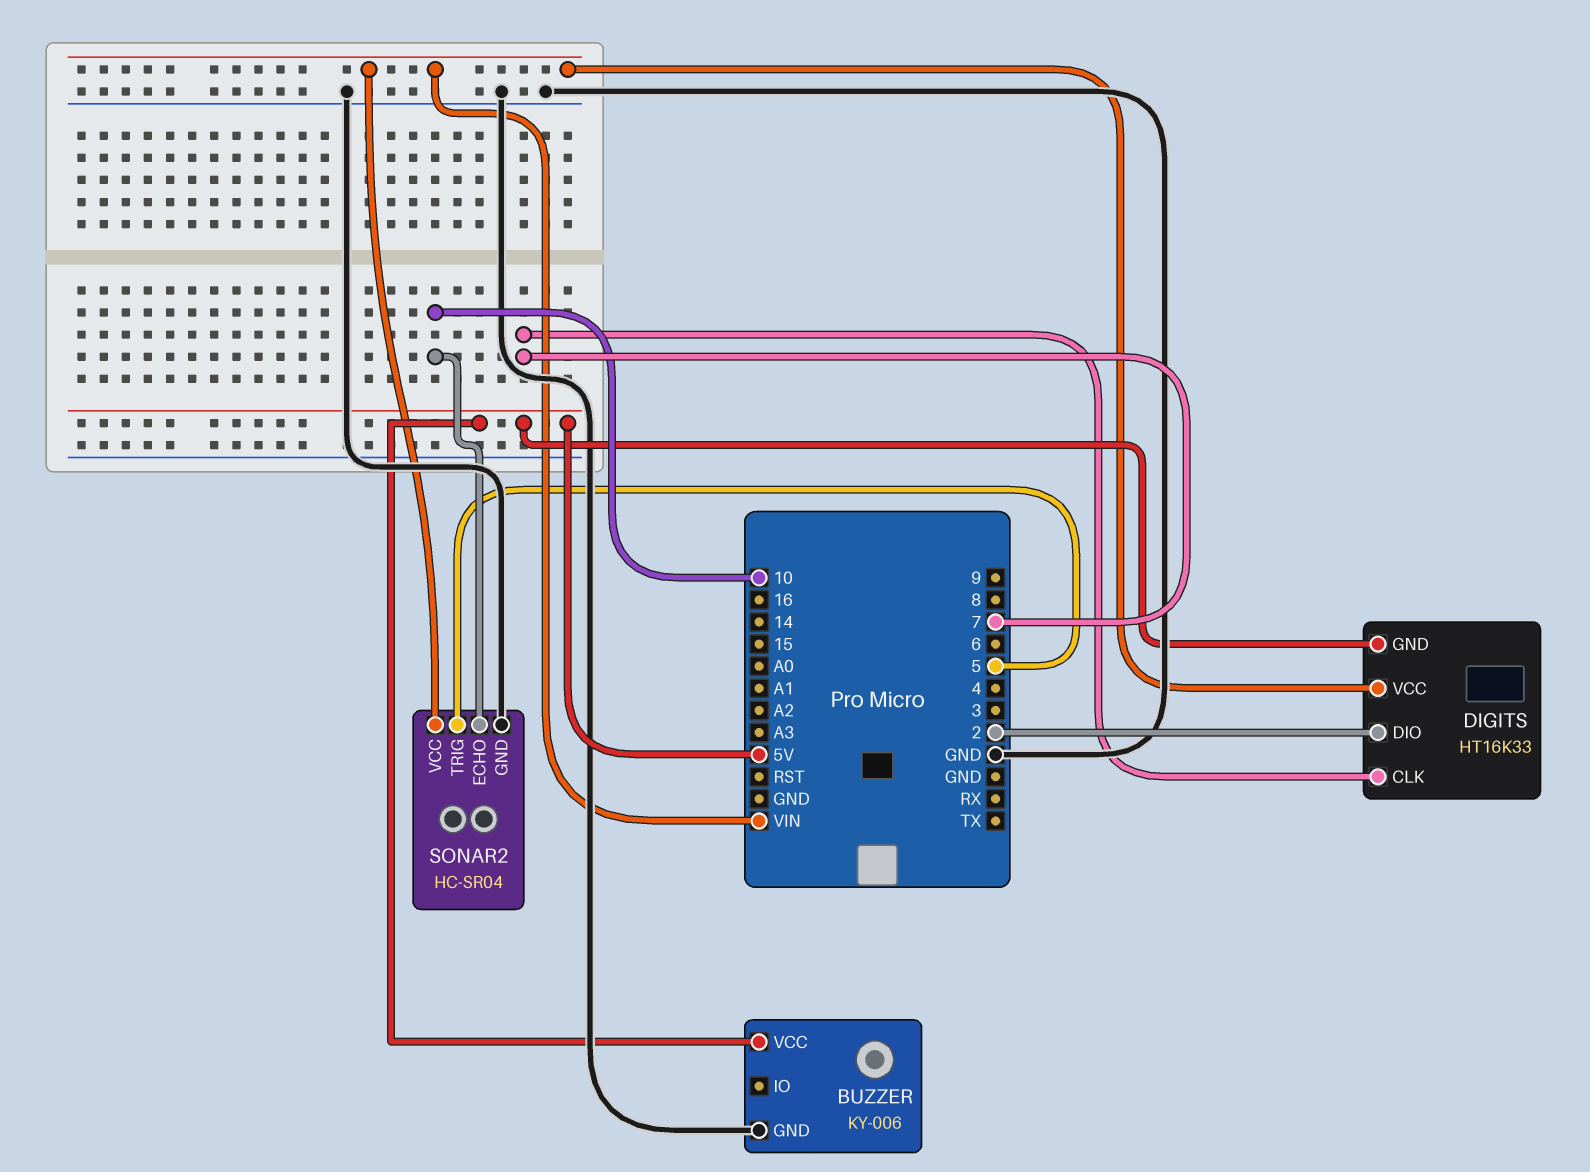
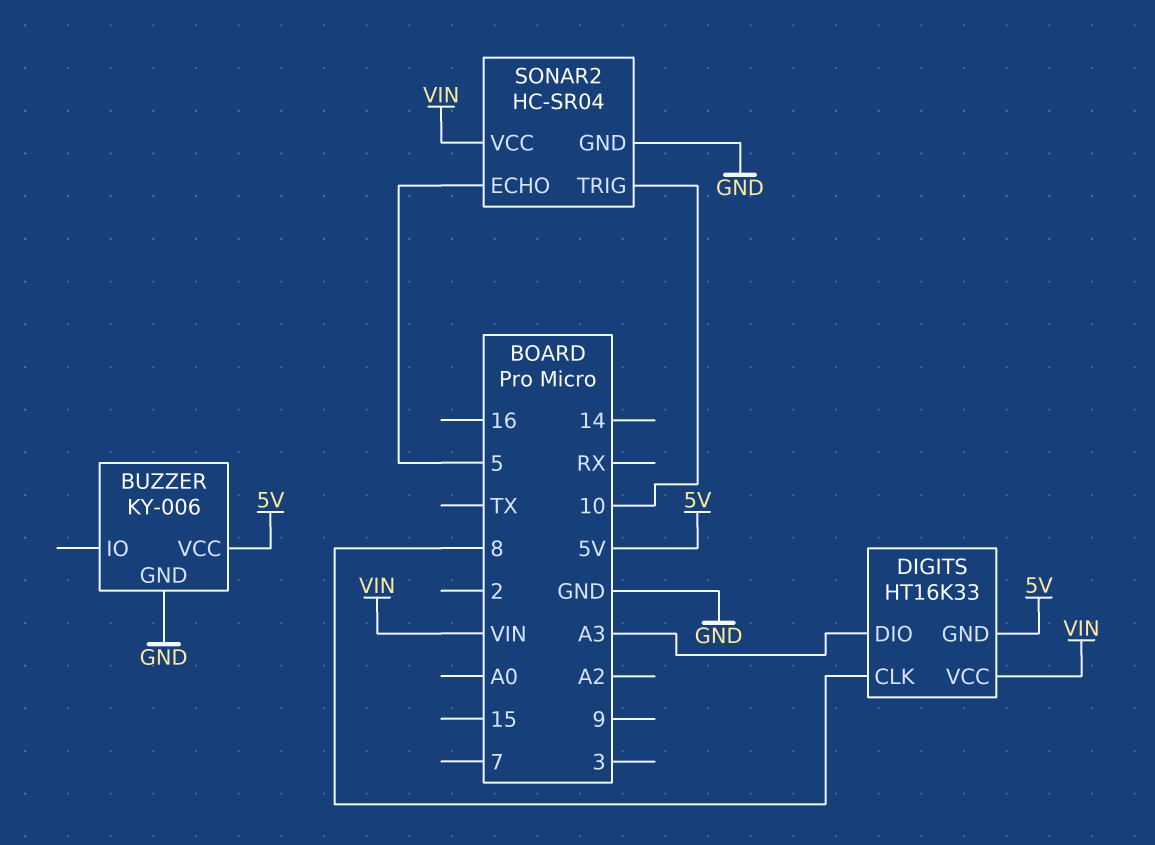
DIGITS pin CLK: 7 -> 8
DIGITS pin DIO: 2 -> A3
SONAR2 pin ECHO: 10 -> 5
SONAR2 pin TRIG: 5 -> 10

